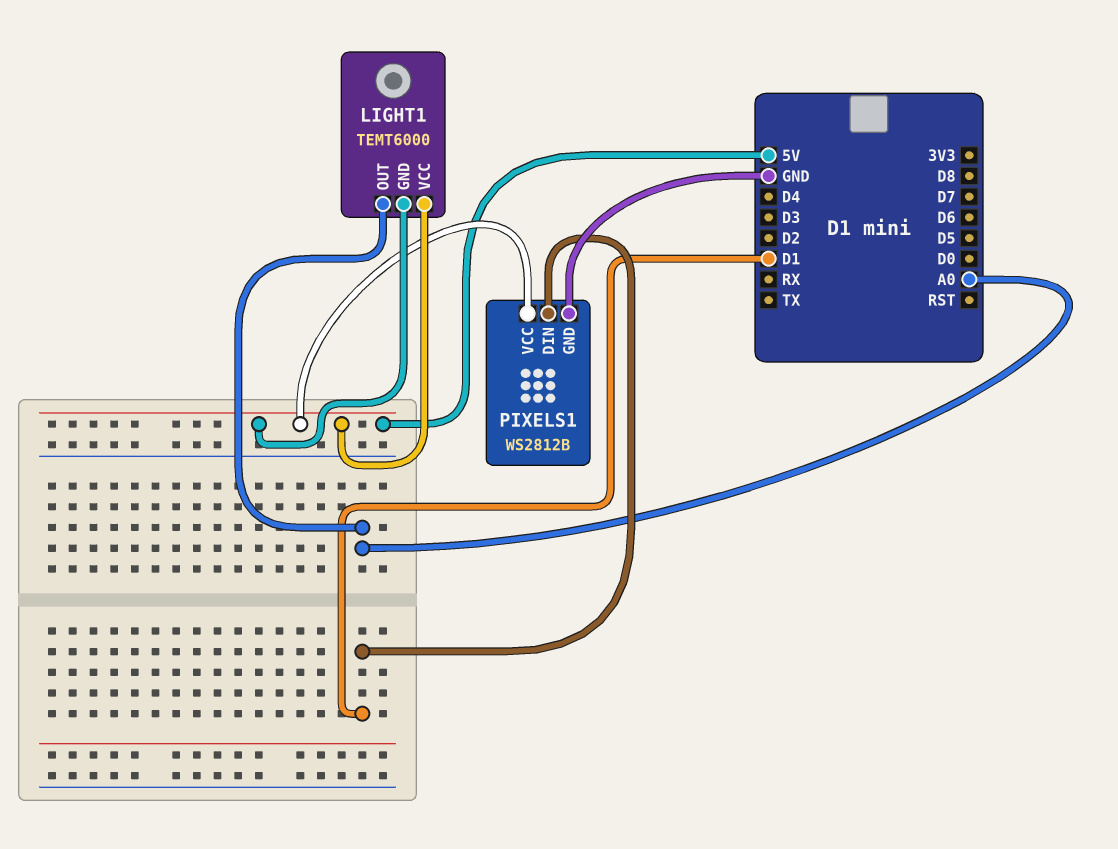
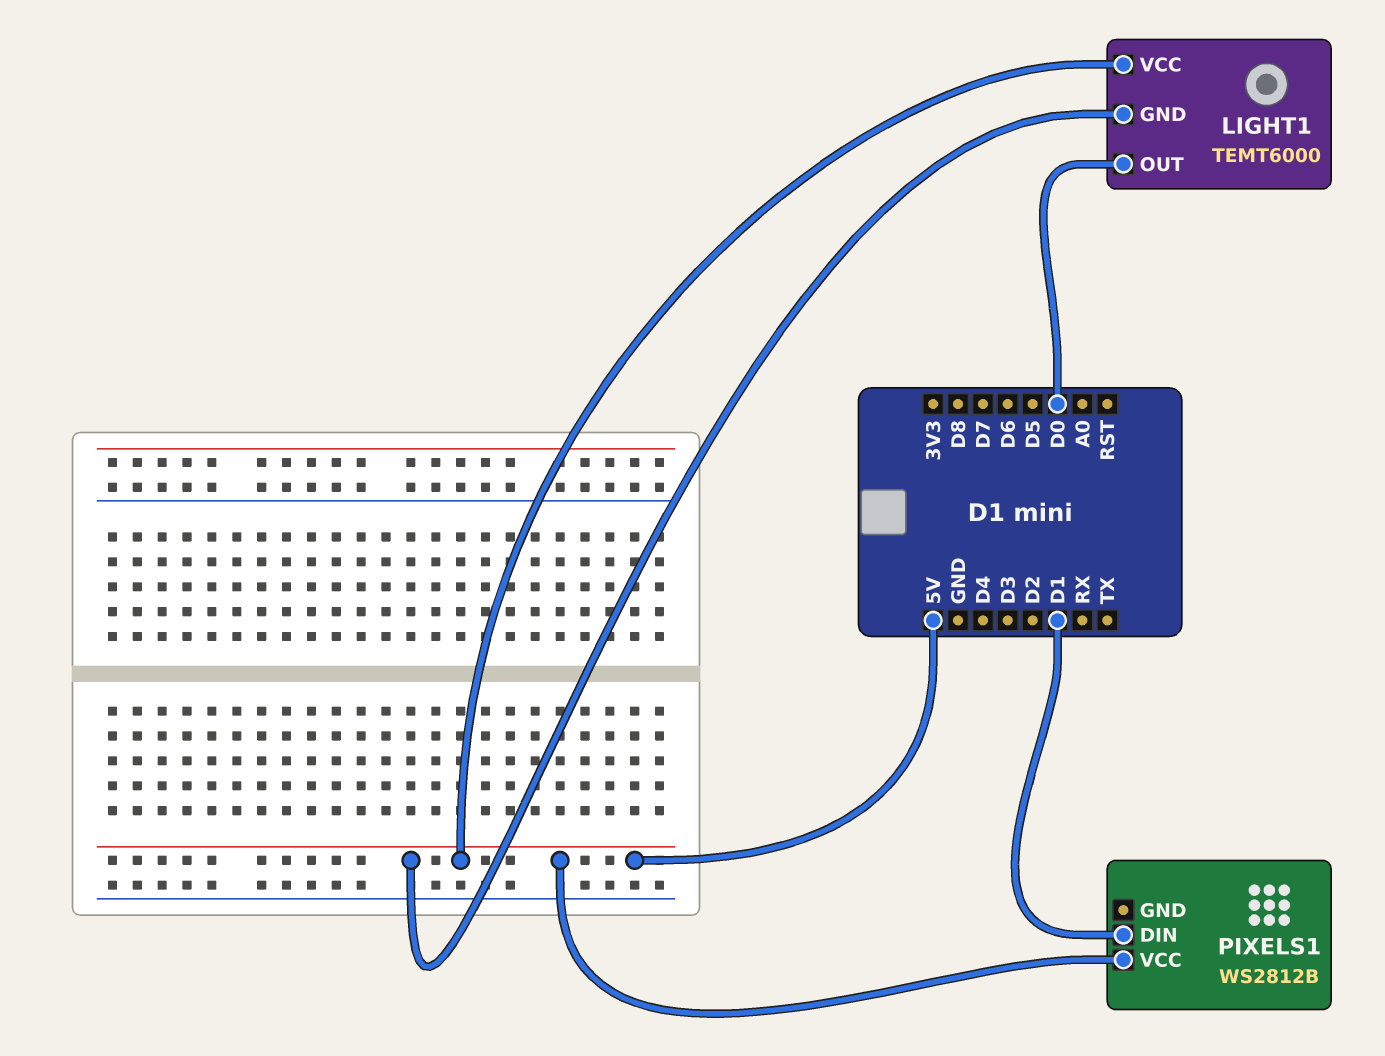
LIGHT1 pin OUT: A0 -> D0
PIXELS1 pin GND: GND -> none

